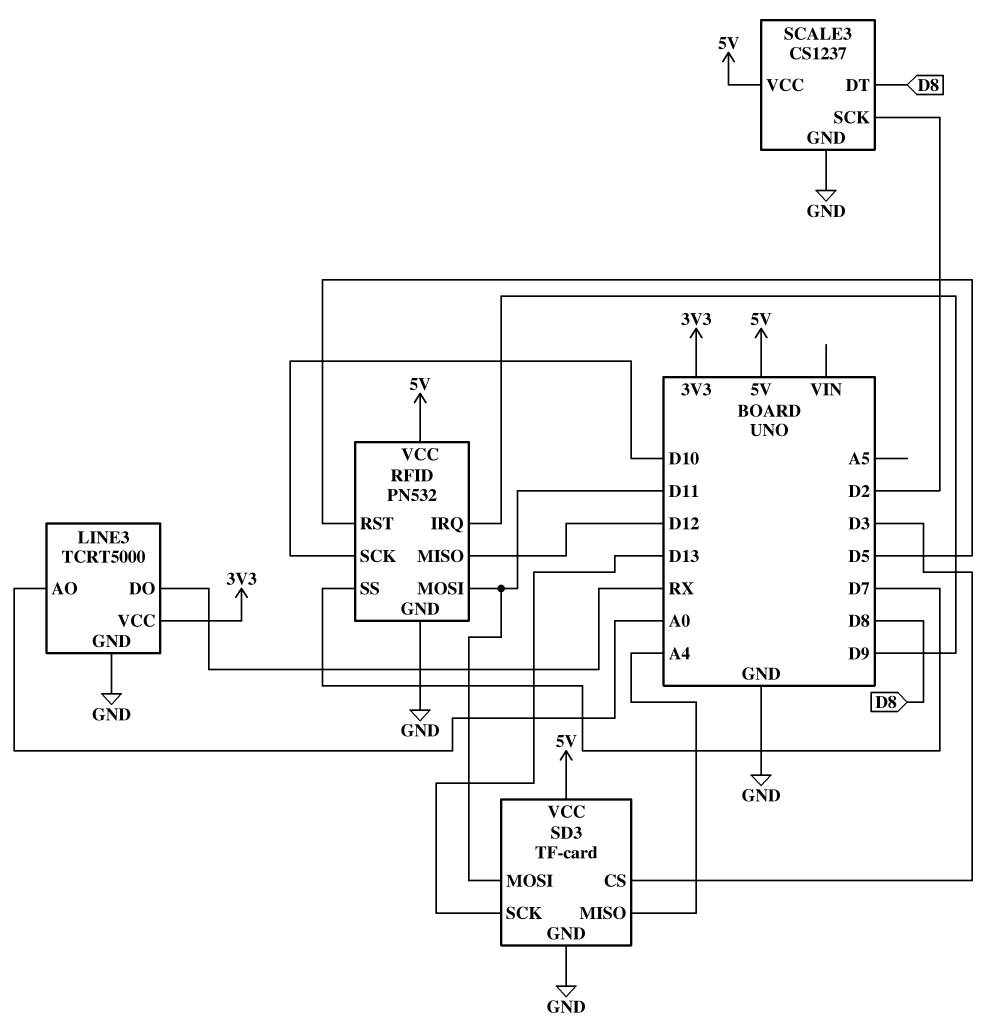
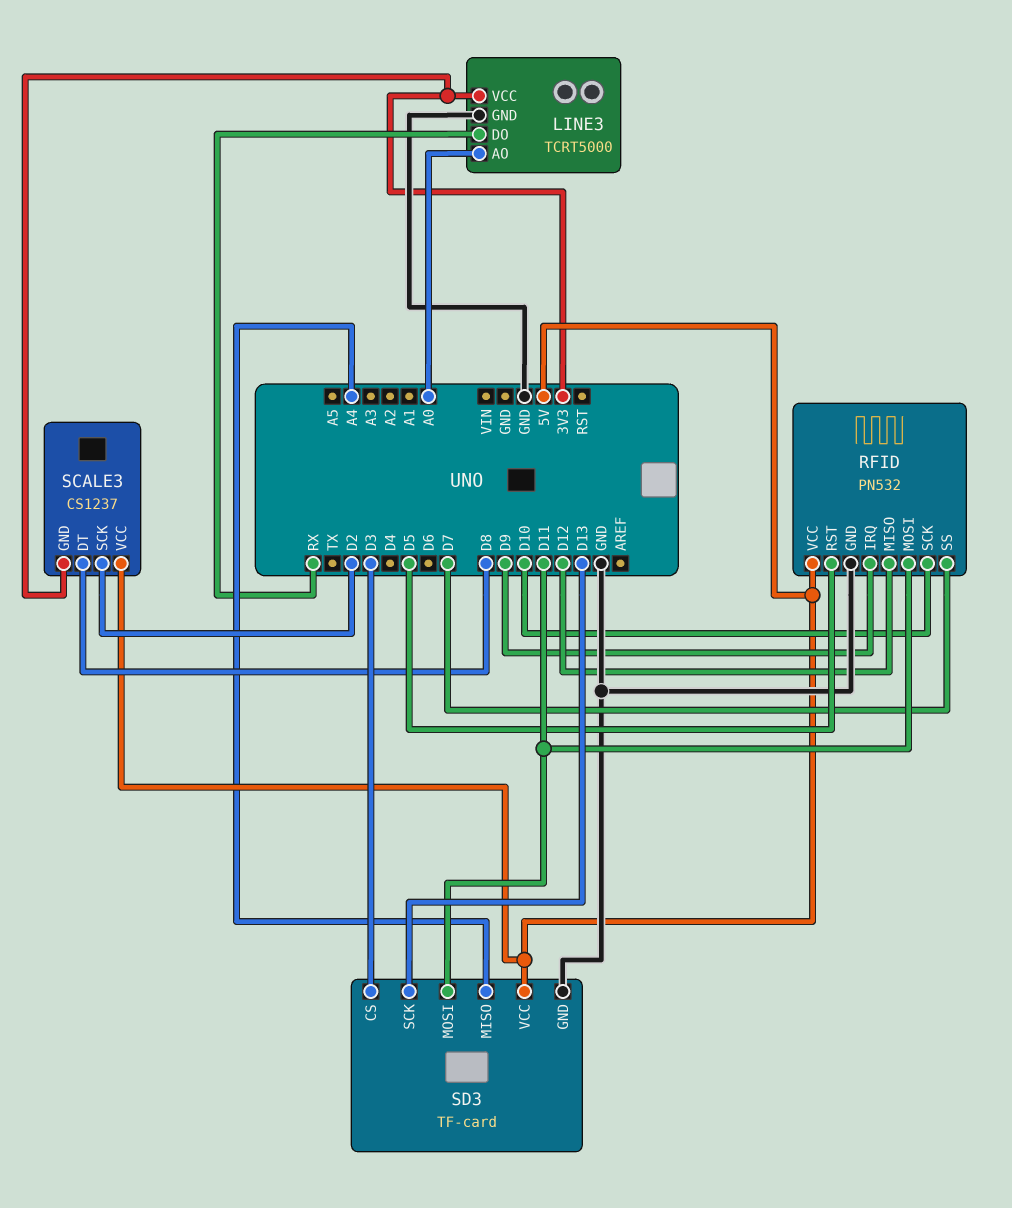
SCALE3 pin GND: GND -> 3V3

